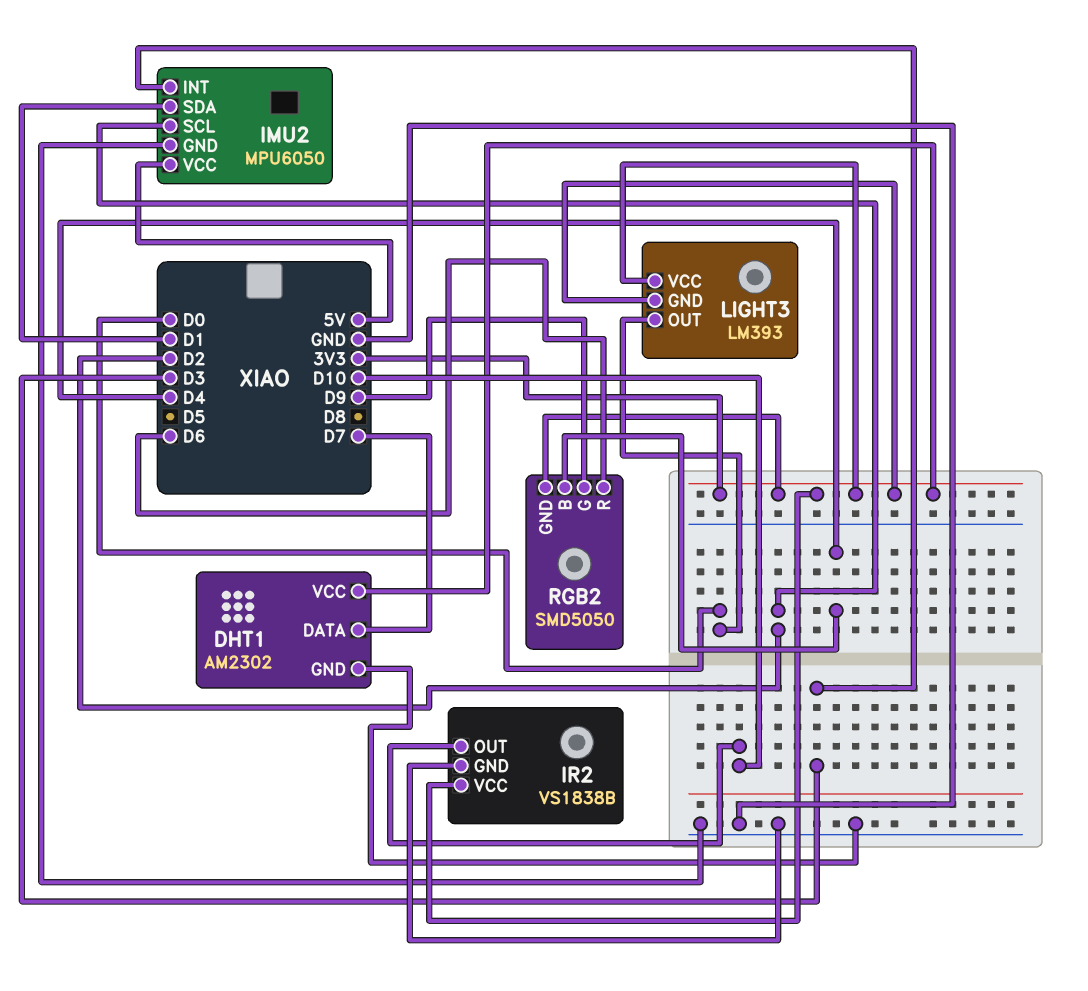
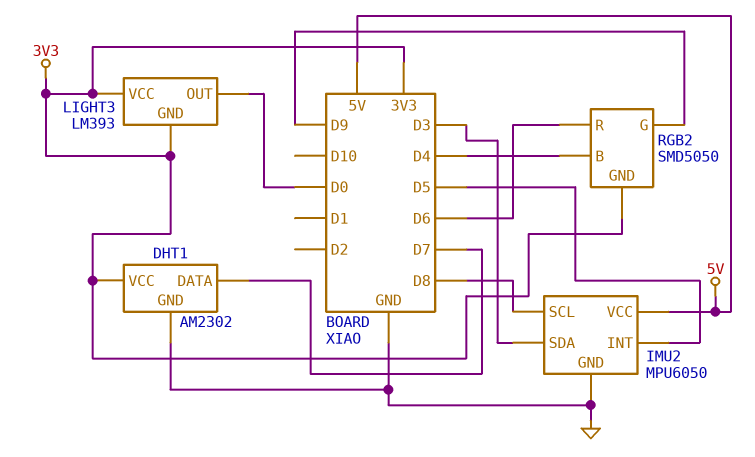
IMU2 pin INT: D3 -> D5
IMU2 pin SCL: D2 -> D8
IMU2 pin SDA: D1 -> D3
IR2: VS1838B -> none
IR2 pin GND: GND -> none
IR2 pin OUT: D10 -> none
IR2 pin VCC: 3V3 -> none

